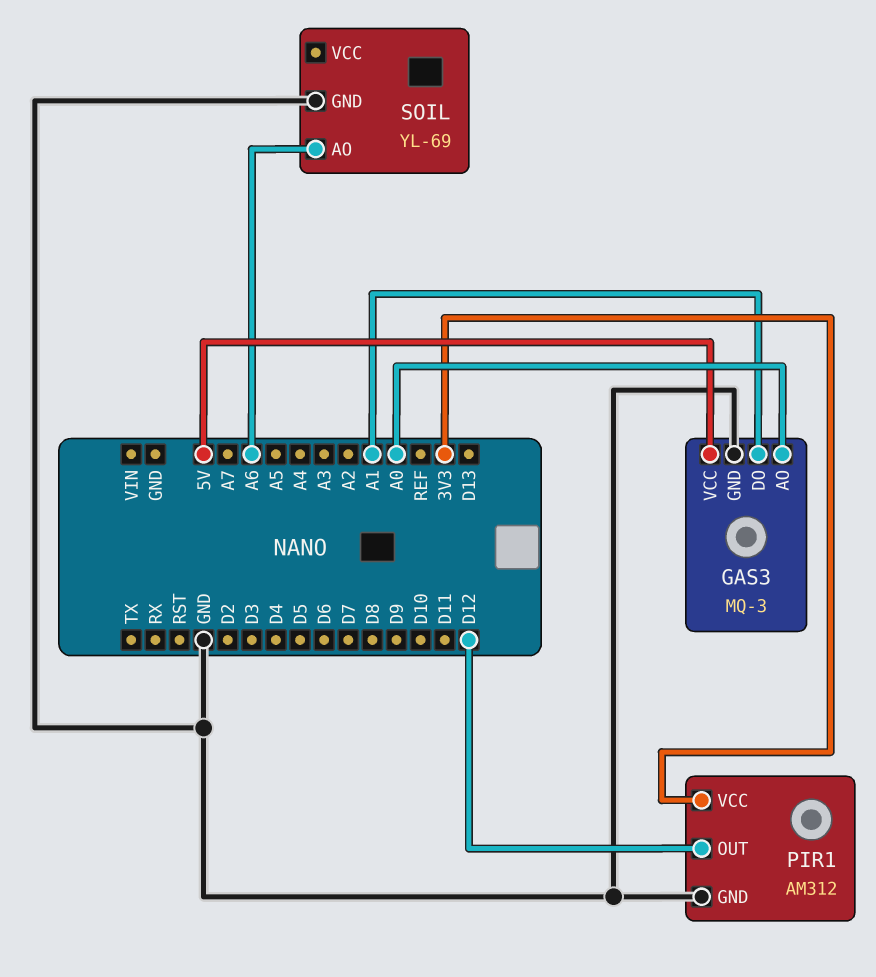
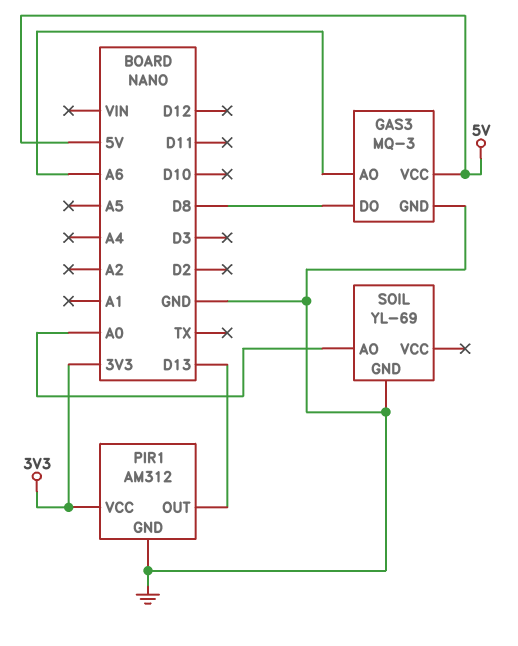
GAS3 pin AO: A0 -> A6
GAS3 pin DO: A1 -> D8
PIR1 pin OUT: D12 -> D13
SOIL pin AO: A6 -> A0

